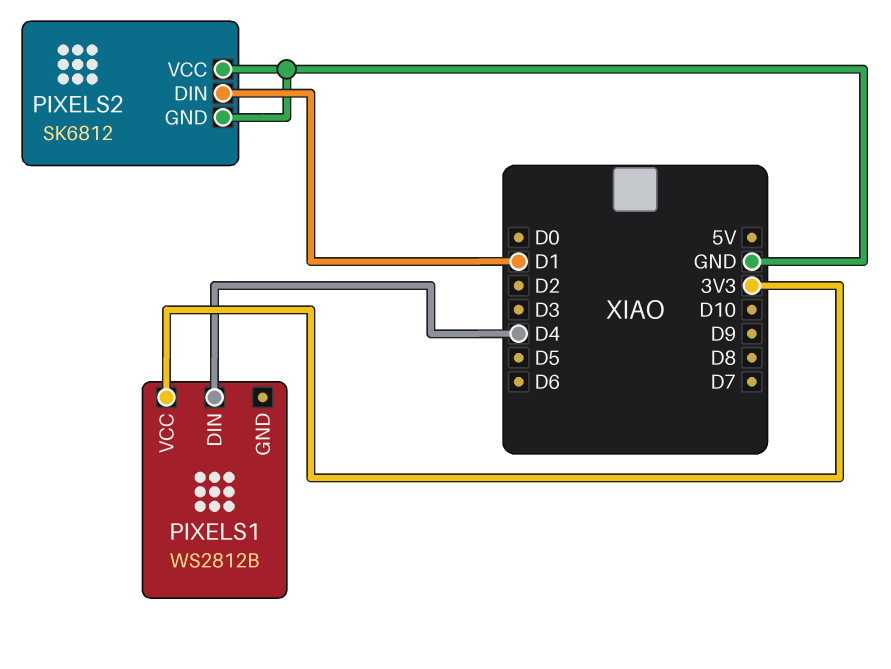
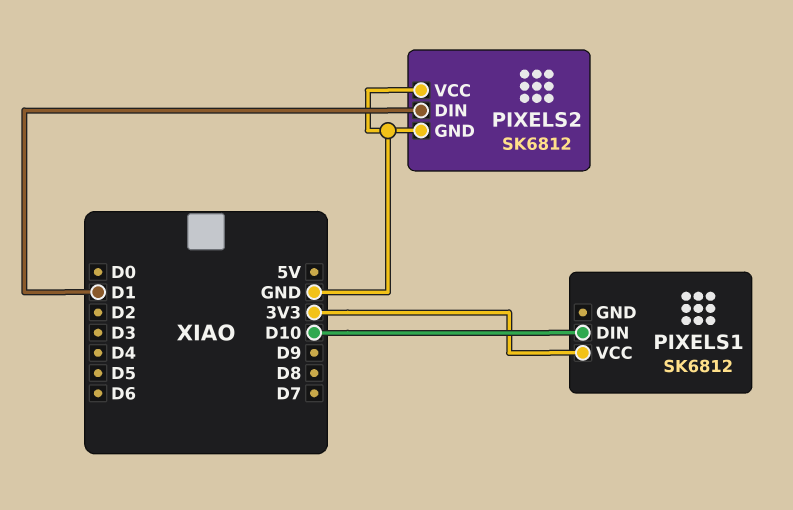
PIXELS1: WS2812B -> SK6812
PIXELS1 pin DIN: D4 -> D10

